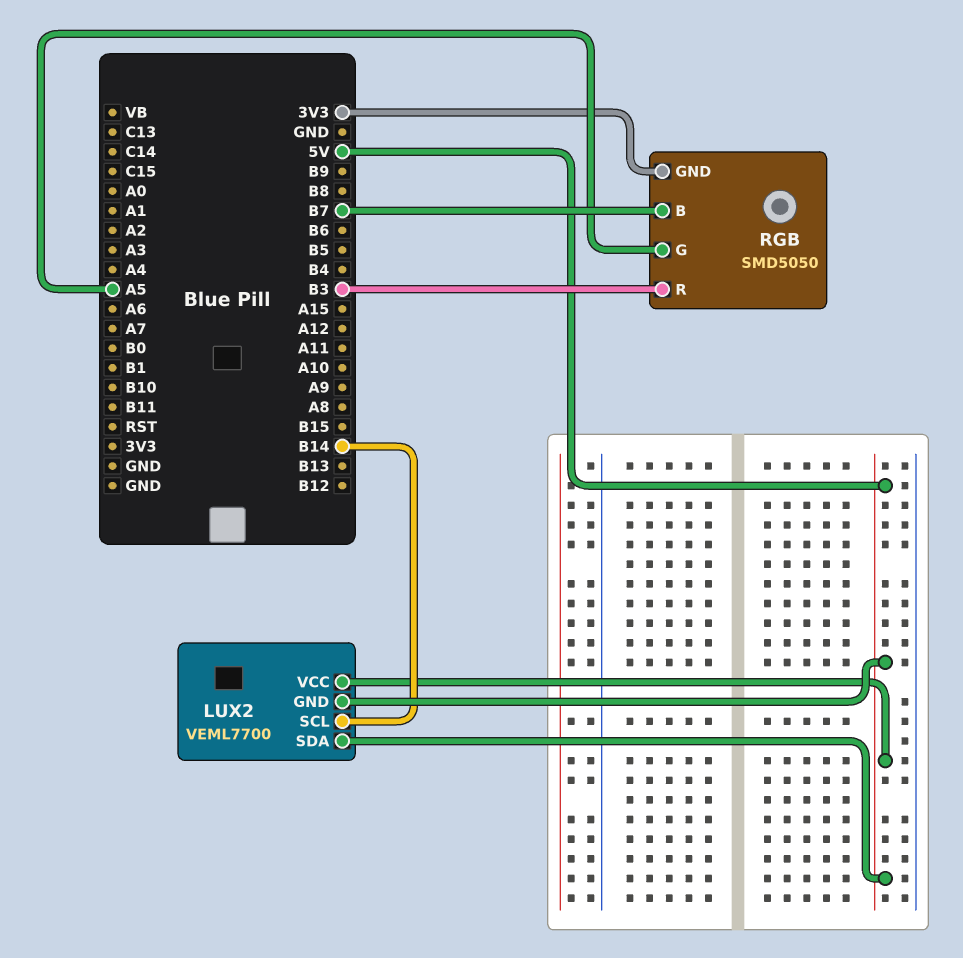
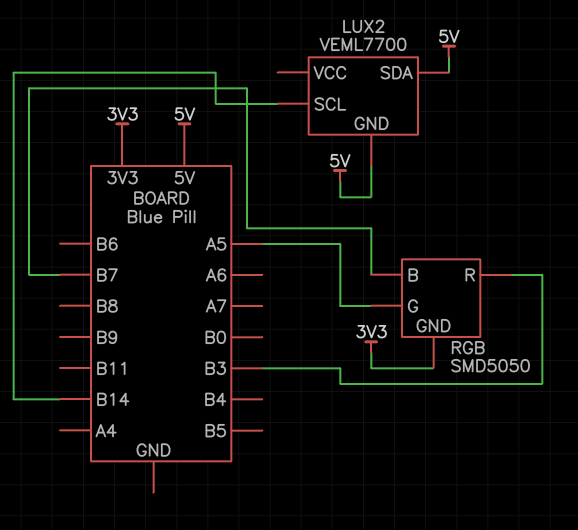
LUX2 pin VCC: 5V -> none

